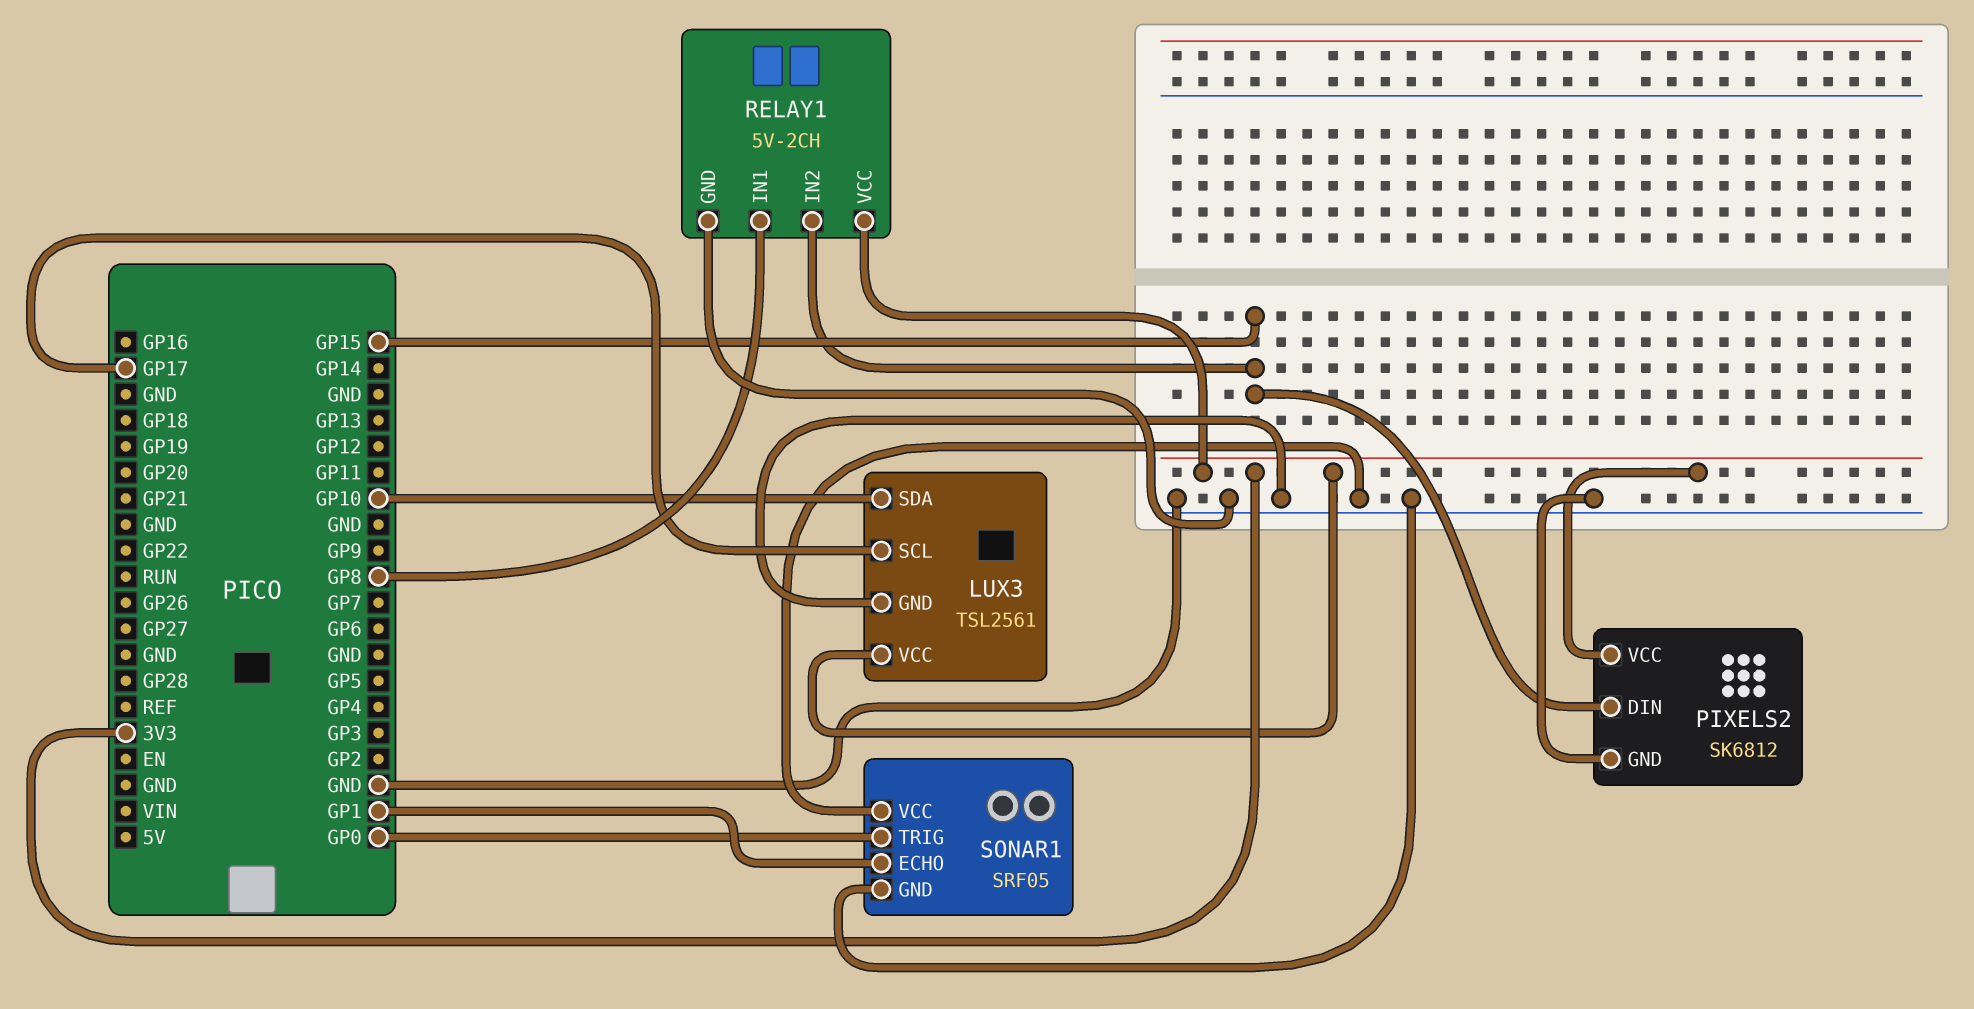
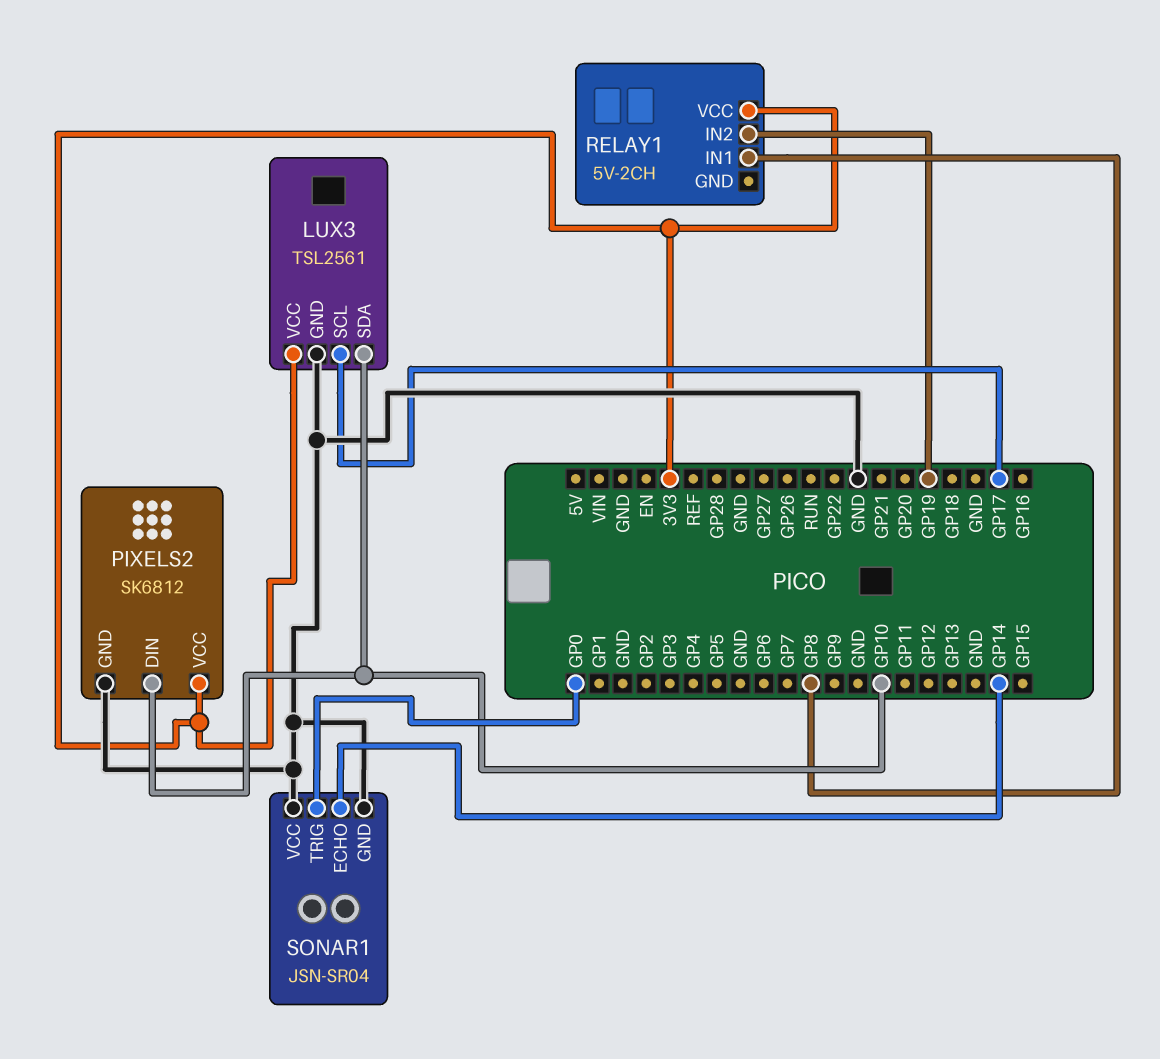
PIXELS2 pin DIN: GP15 -> GP10
RELAY1 pin GND: GND -> none
RELAY1 pin IN2: GP15 -> GP19
SONAR1: SRF05 -> JSN-SR04
SONAR1 pin ECHO: GP1 -> GP14

